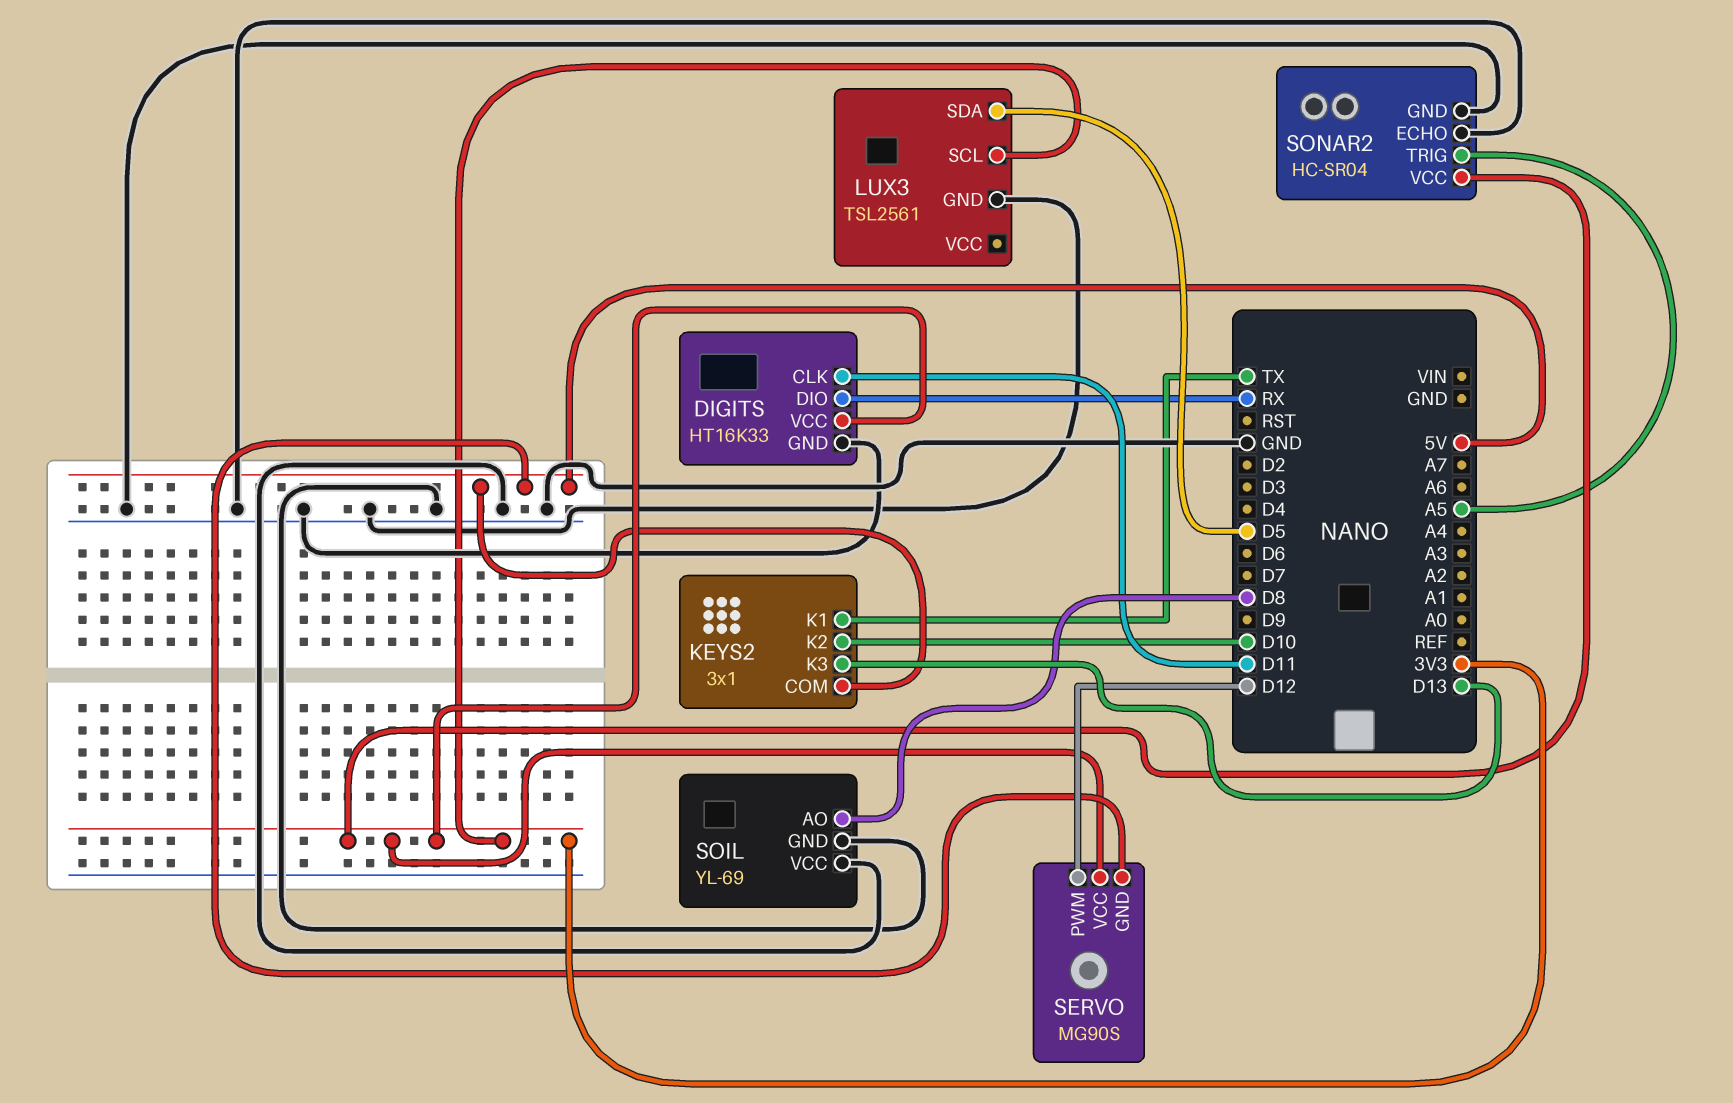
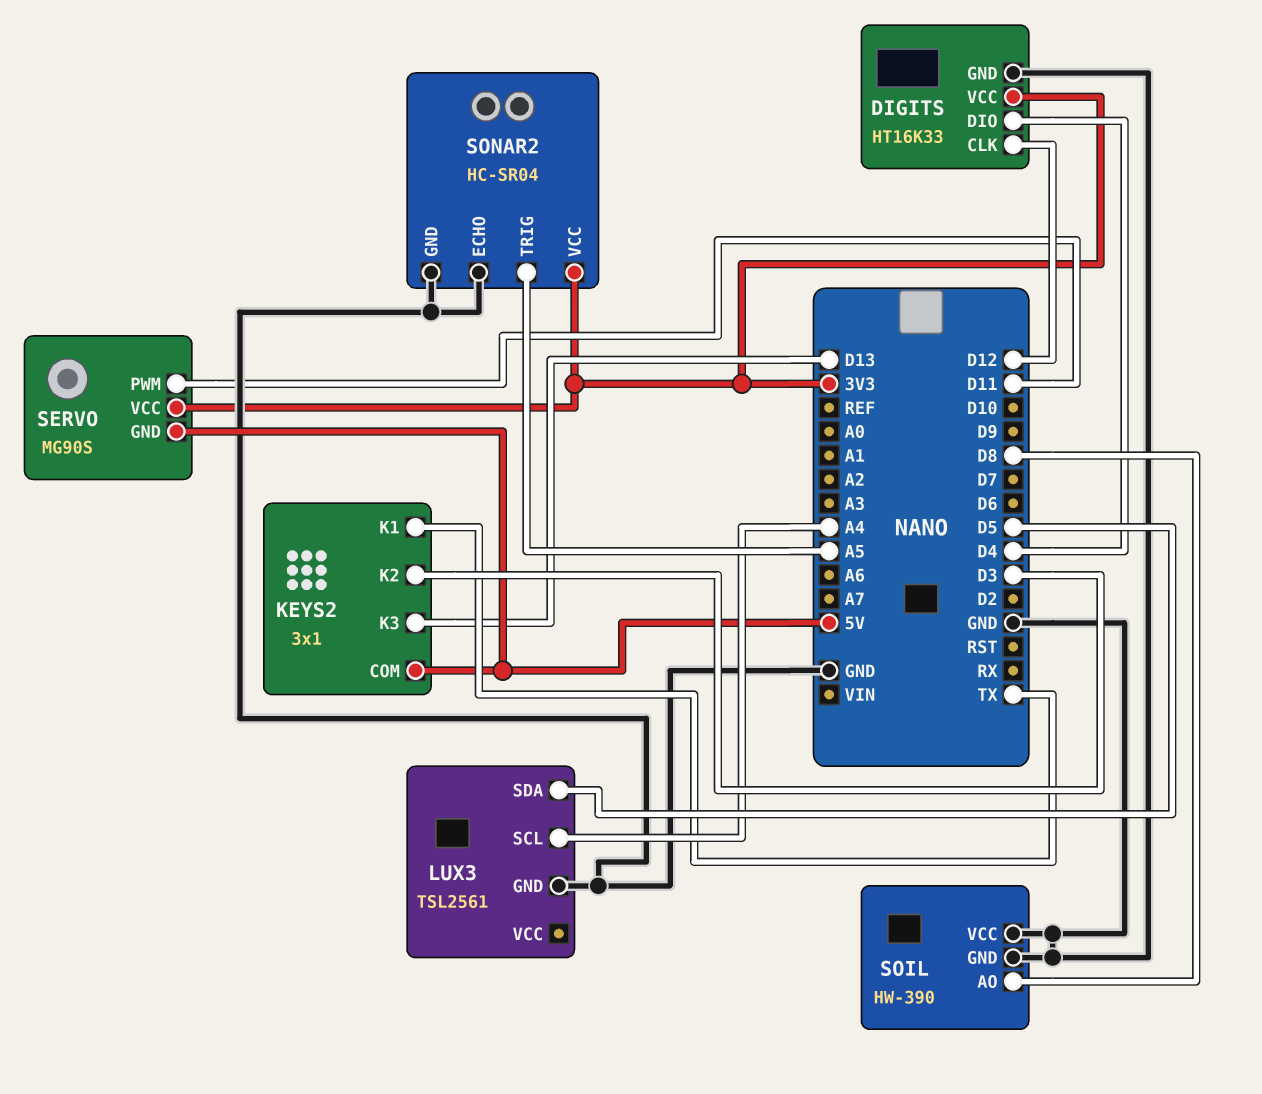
DIGITS pin CLK: D11 -> D12
DIGITS pin DIO: RX -> D4
KEYS2 pin K2: D10 -> D3
LUX3 pin SCL: 3V3 -> A4
SERVO pin PWM: D12 -> D11
SOIL: YL-69 -> HW-390

